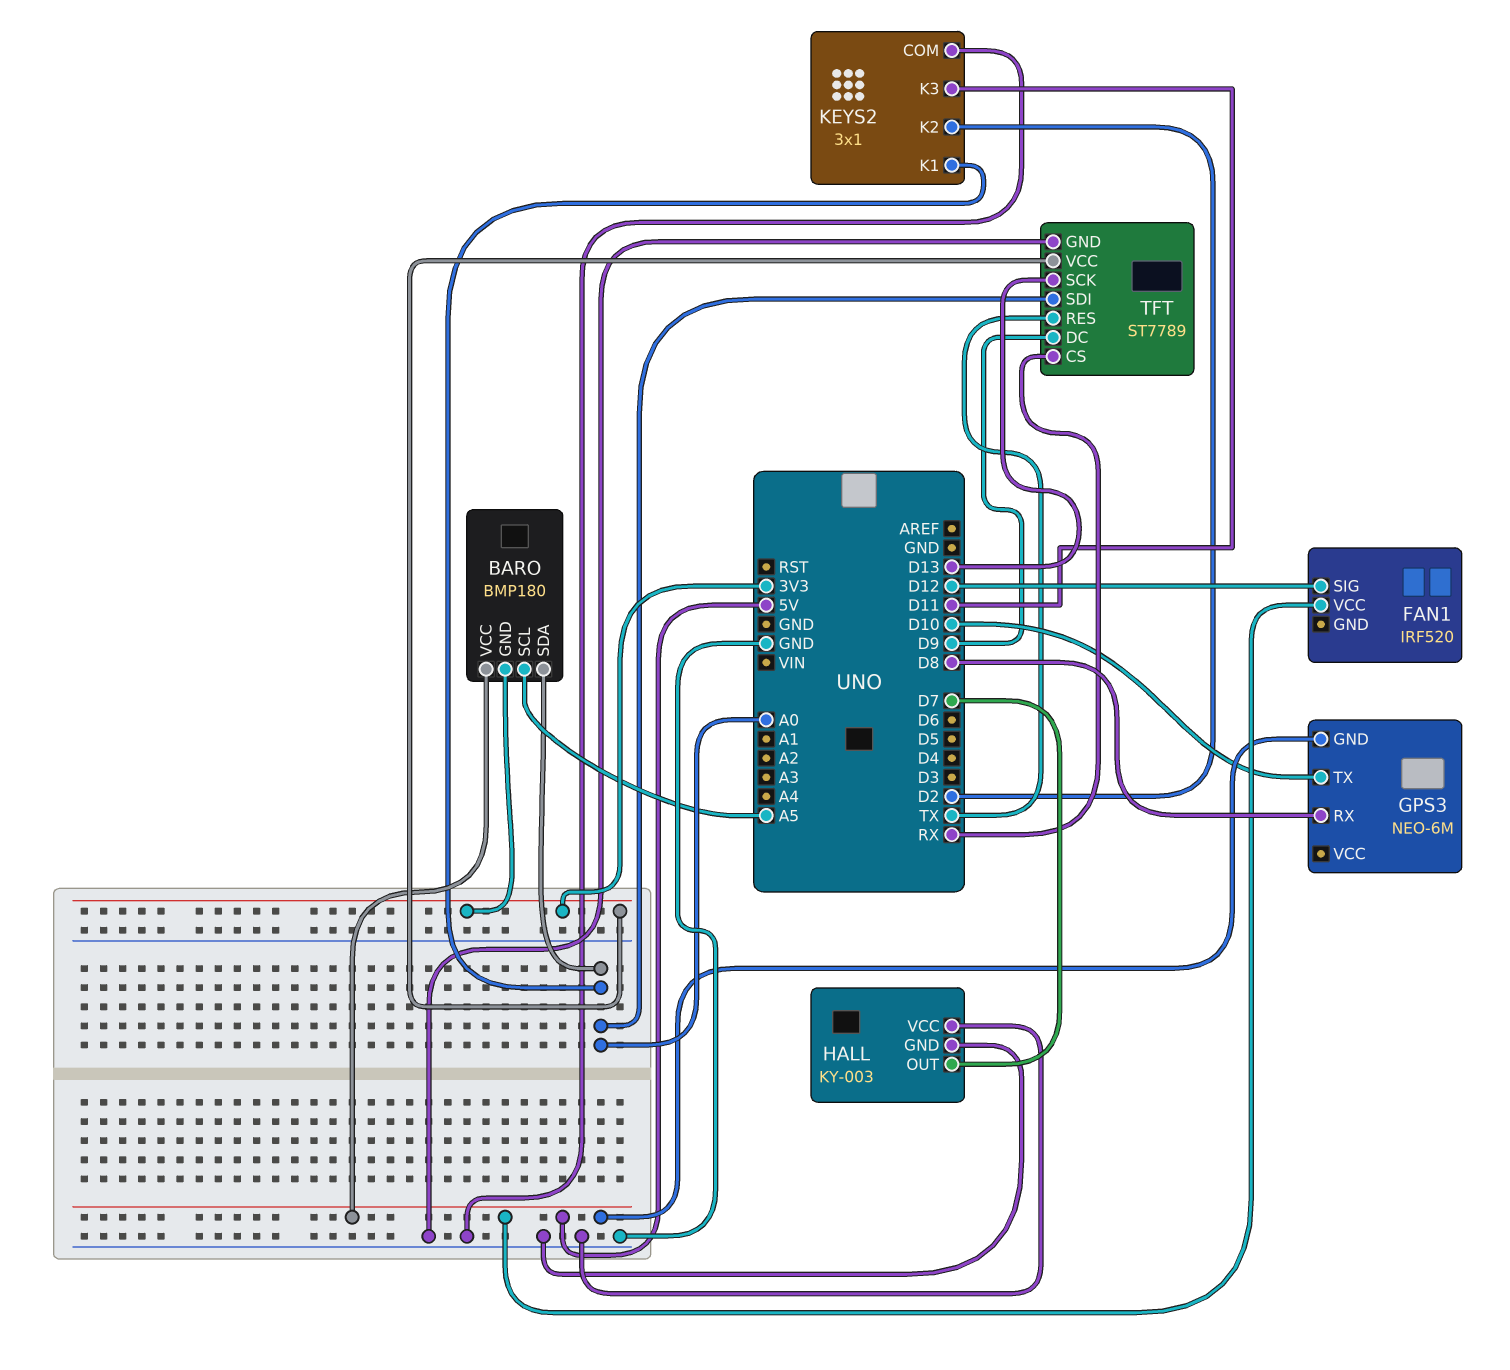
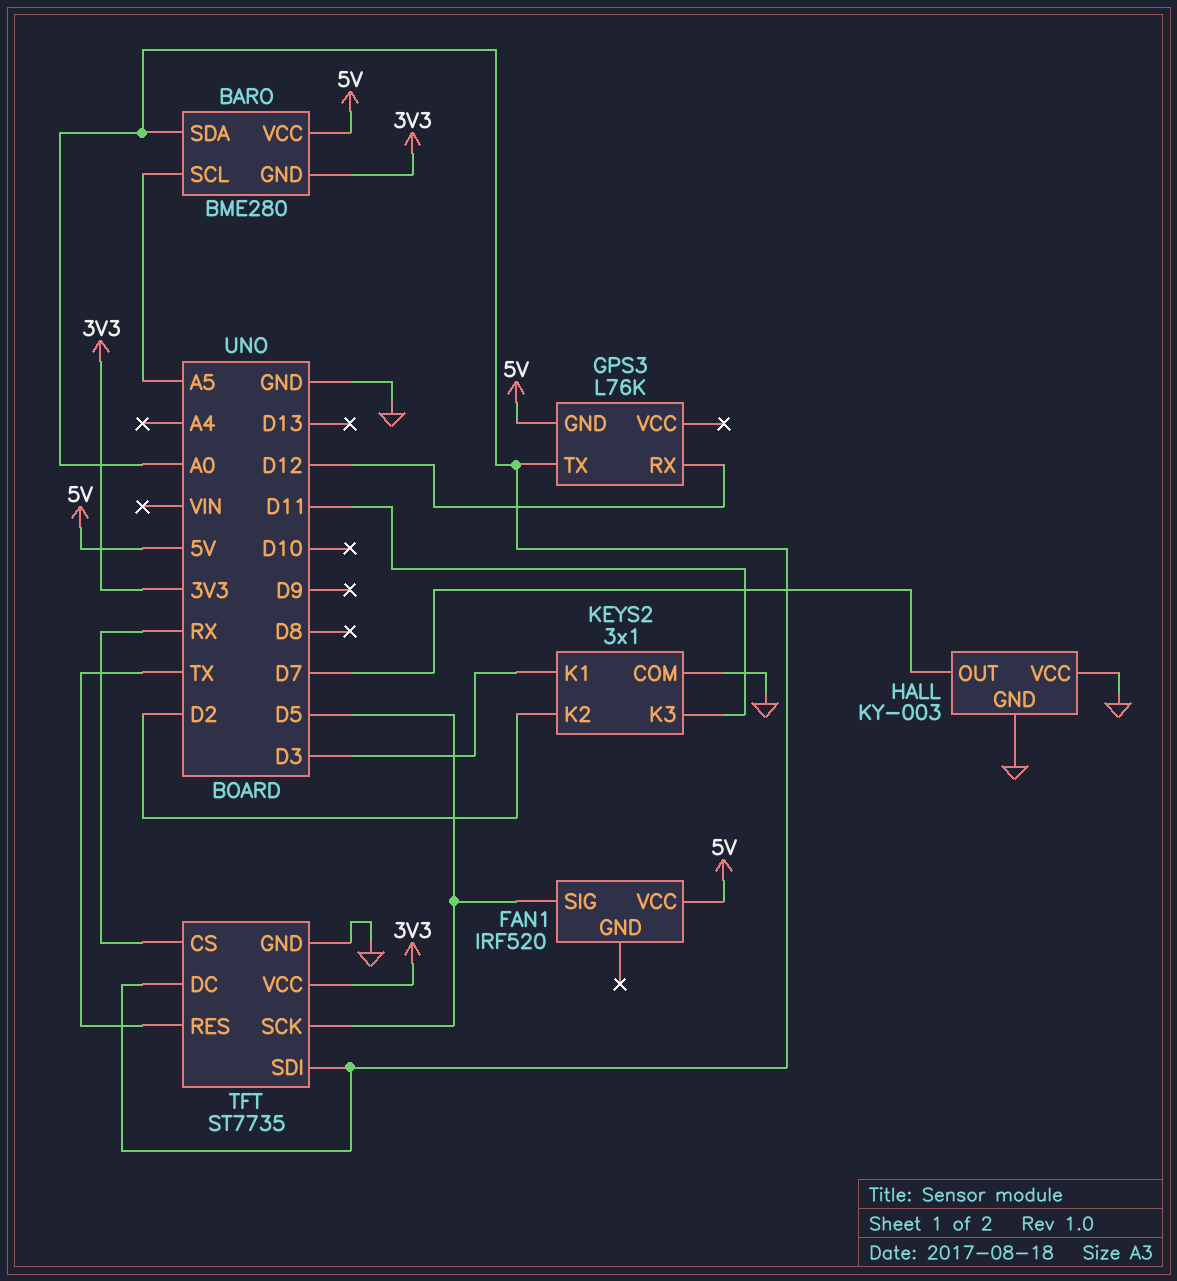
BARO: BMP180 -> BME280
FAN1 pin SIG: D12 -> D5
GPS3: NEO-6M -> L76K
GPS3 pin RX: D8 -> D12
GPS3 pin TX: D10 -> A0
KEYS2 pin K1: A0 -> D3
TFT: ST7789 -> ST7735
TFT pin DC: D9 -> A0
TFT pin SCK: D13 -> D5

